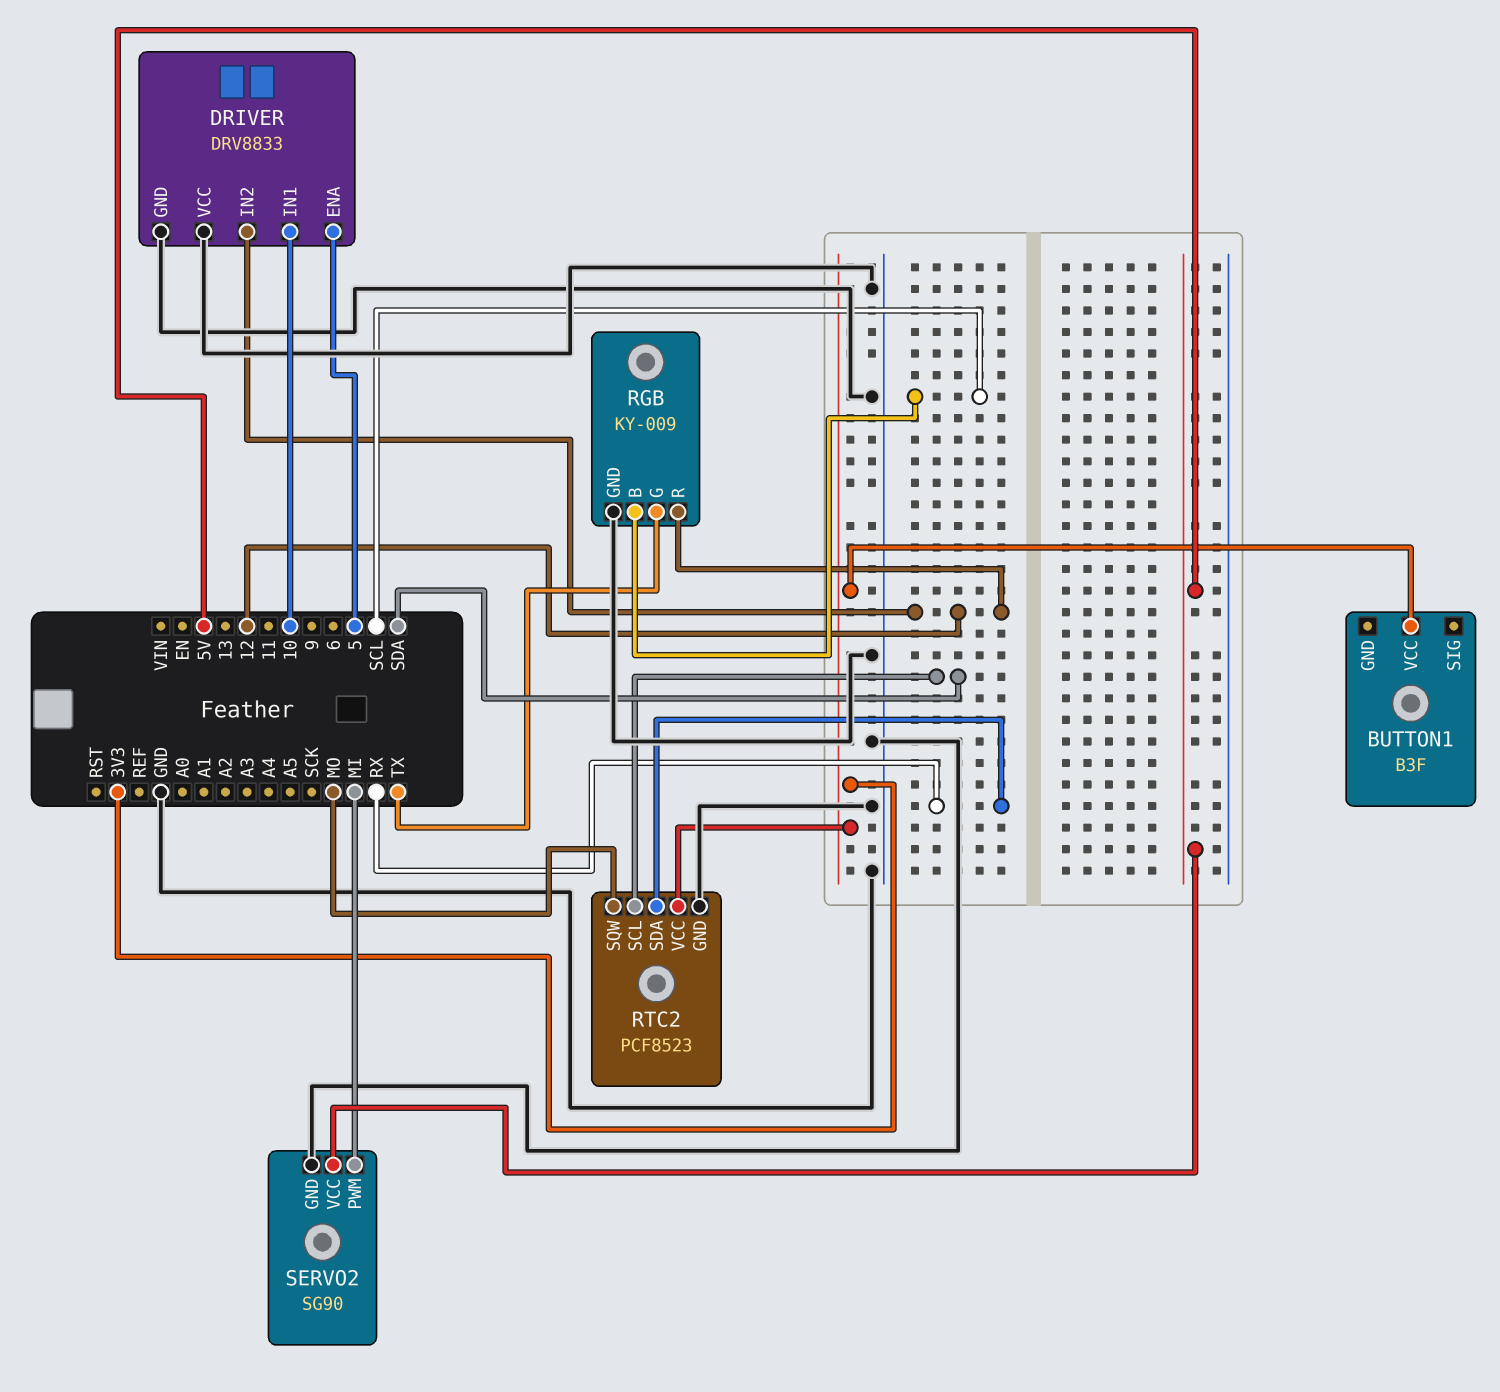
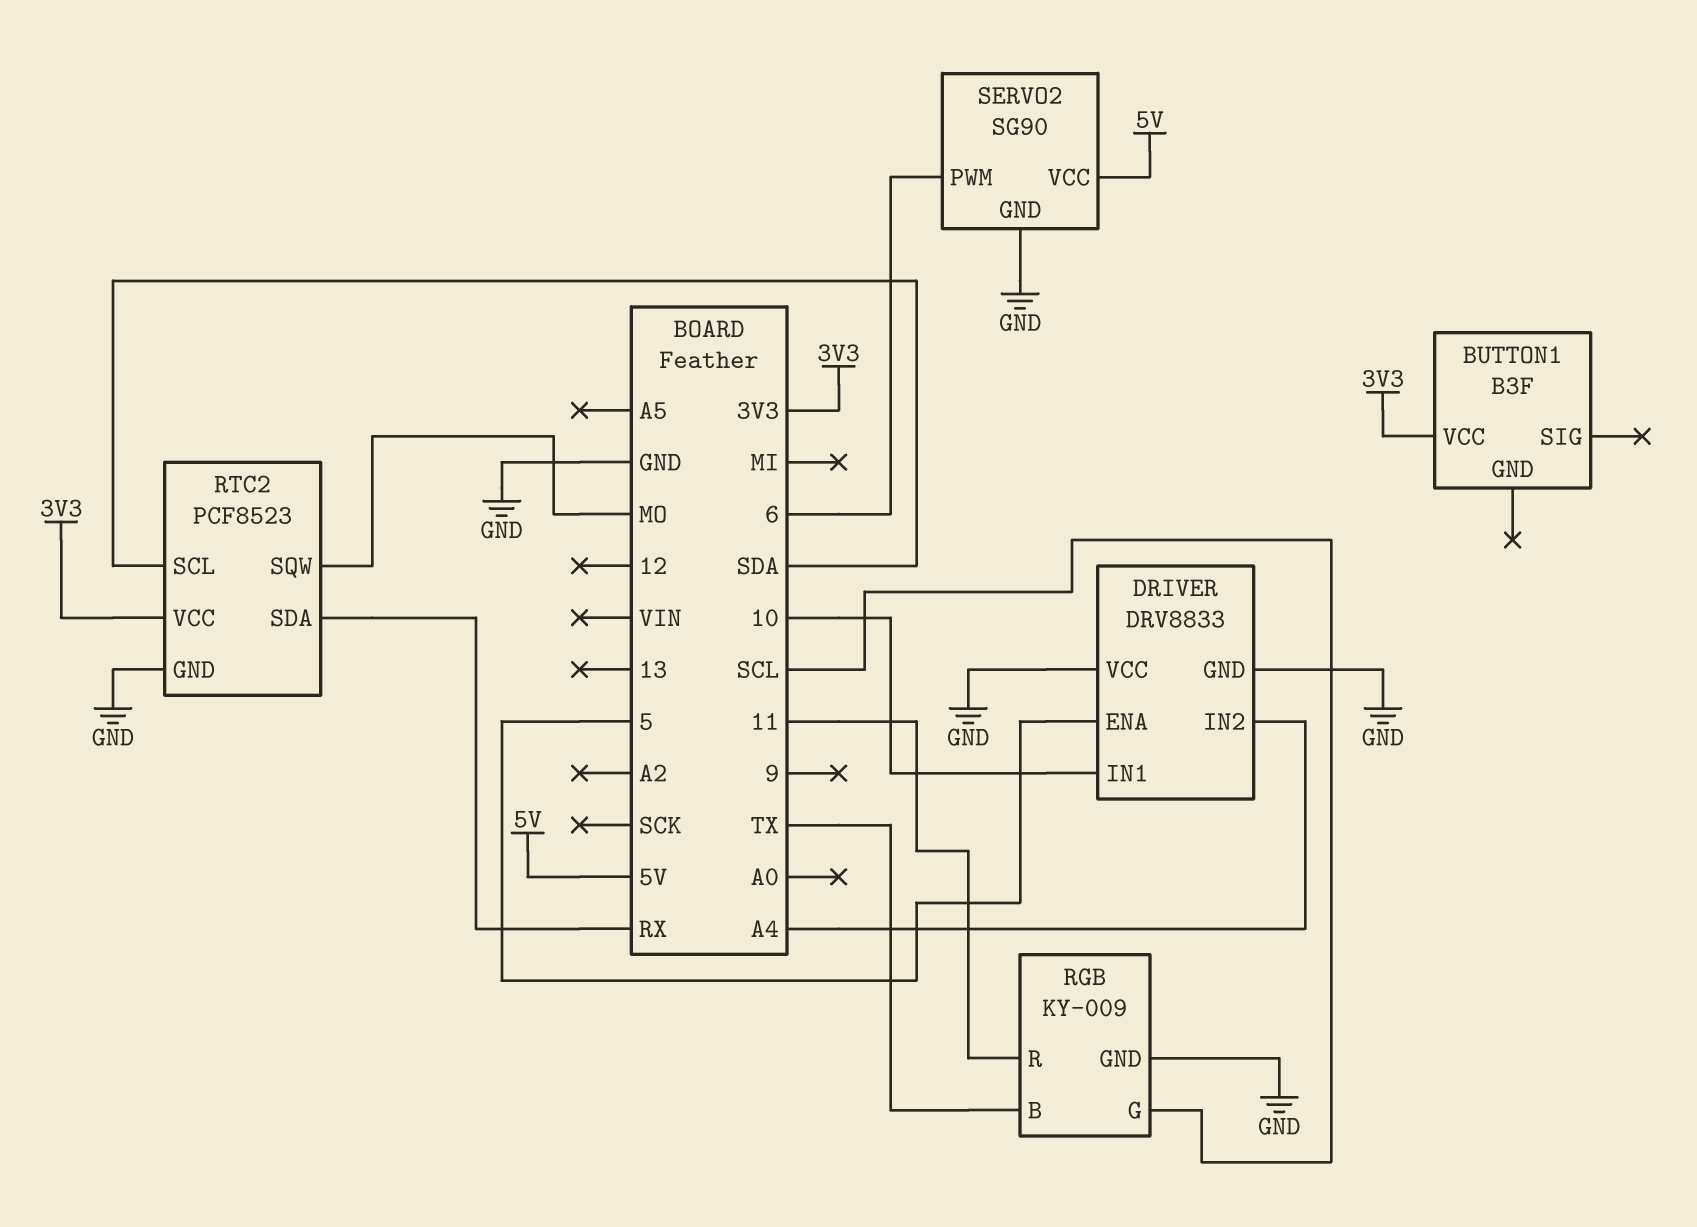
DRIVER pin IN2: 12 -> A4
RGB pin B: SCL -> TX
RGB pin G: TX -> SCL
RGB pin R: 12 -> 11
SERVO2 pin PWM: MI -> 6

